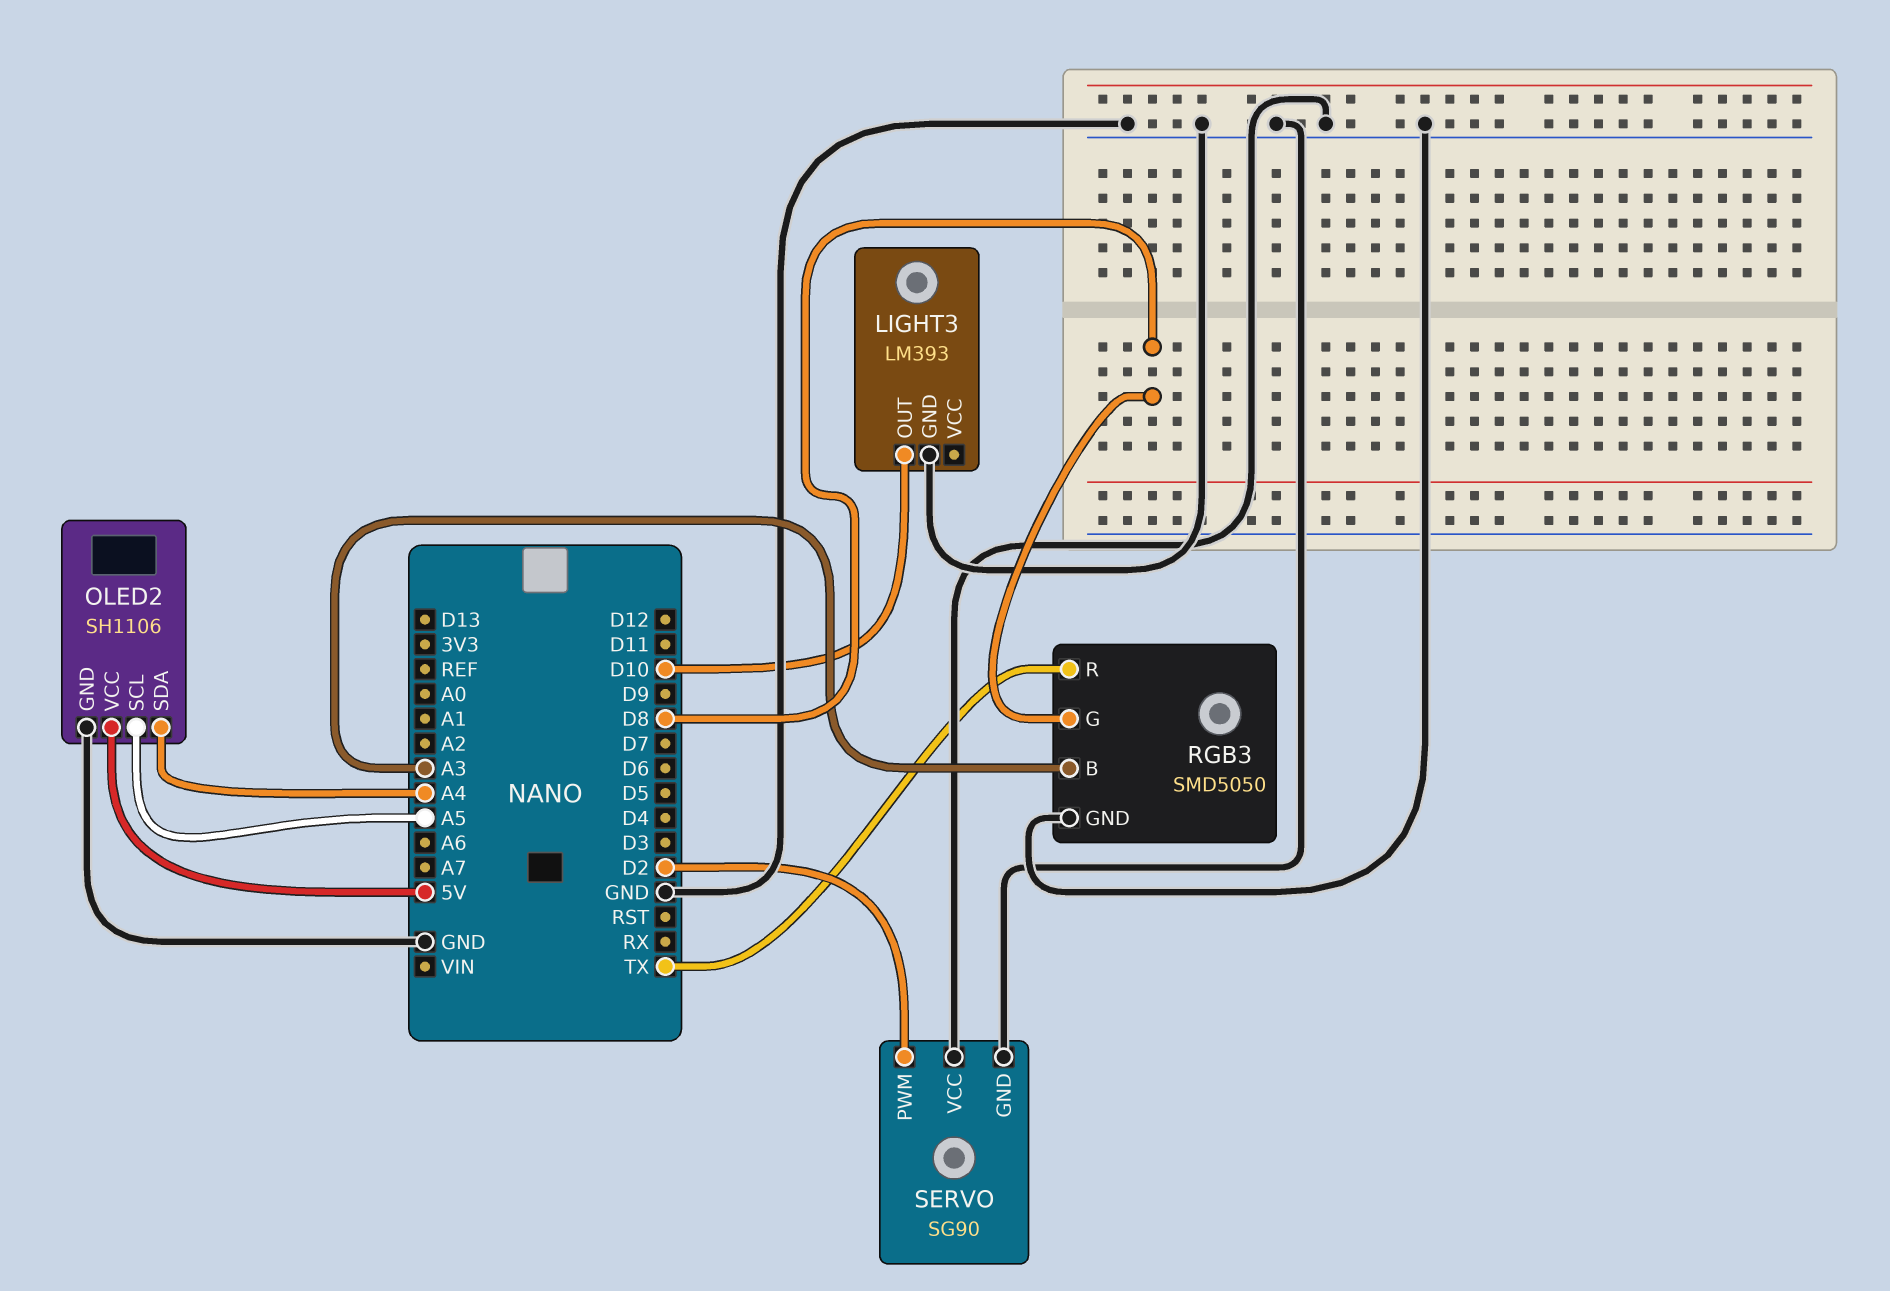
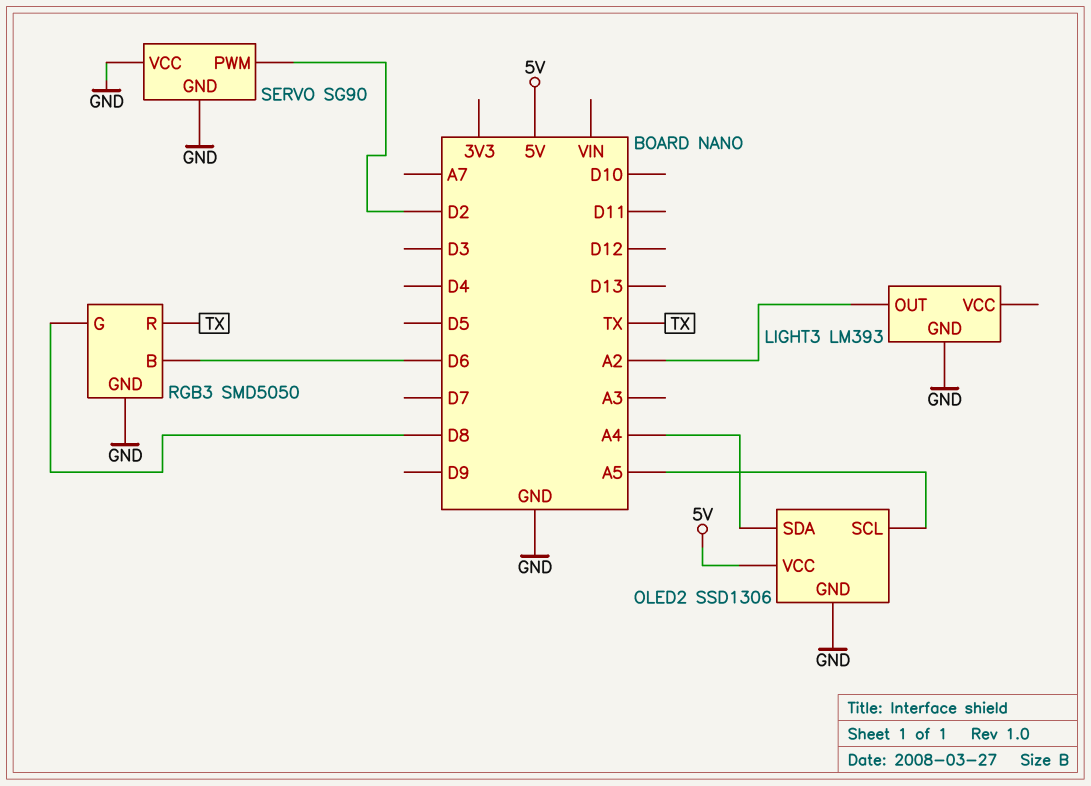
LIGHT3 pin OUT: D10 -> A2
OLED2: SH1106 -> SSD1306
RGB3 pin B: A3 -> D6

